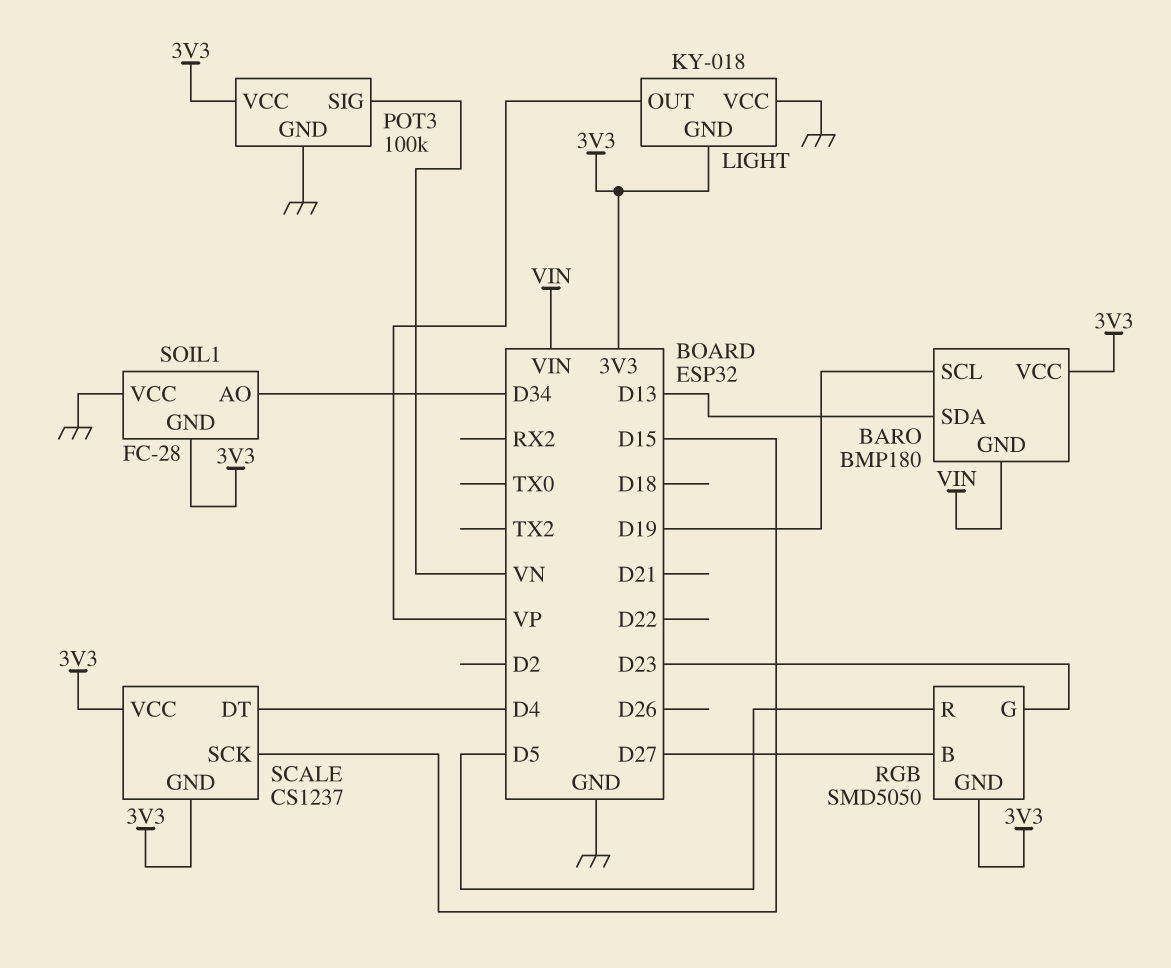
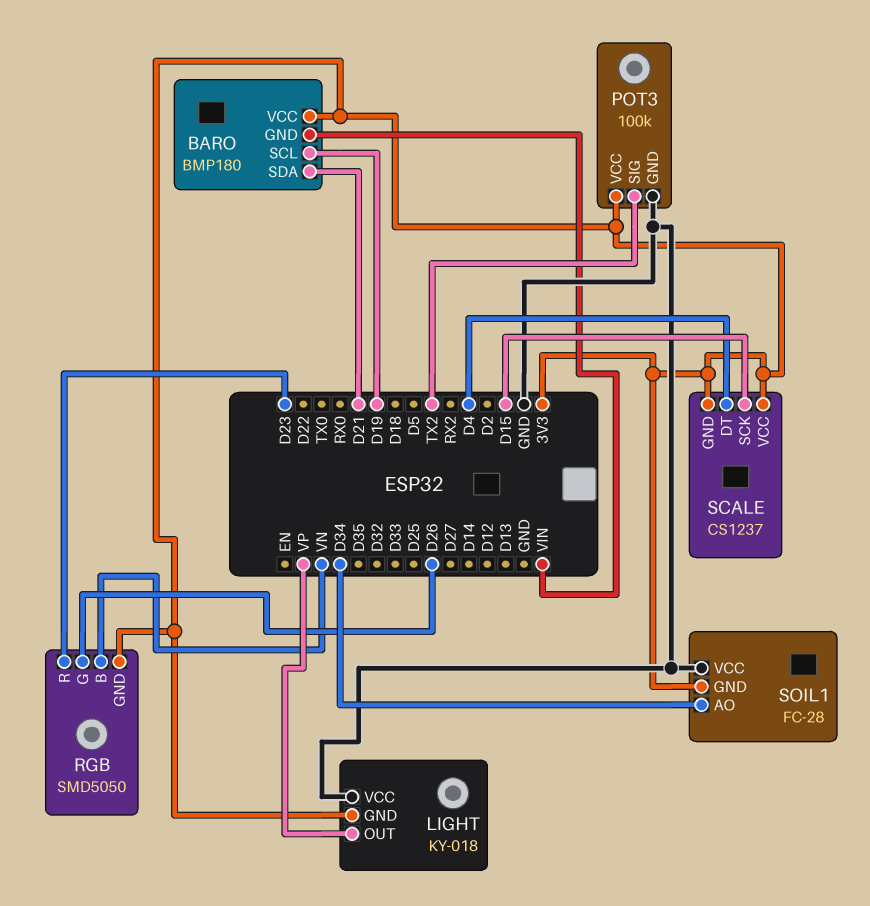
BARO pin SDA: D13 -> D21
POT3 pin SIG: VN -> TX2
RGB pin B: D27 -> VN
RGB pin G: D23 -> D26
RGB pin R: D5 -> D23

